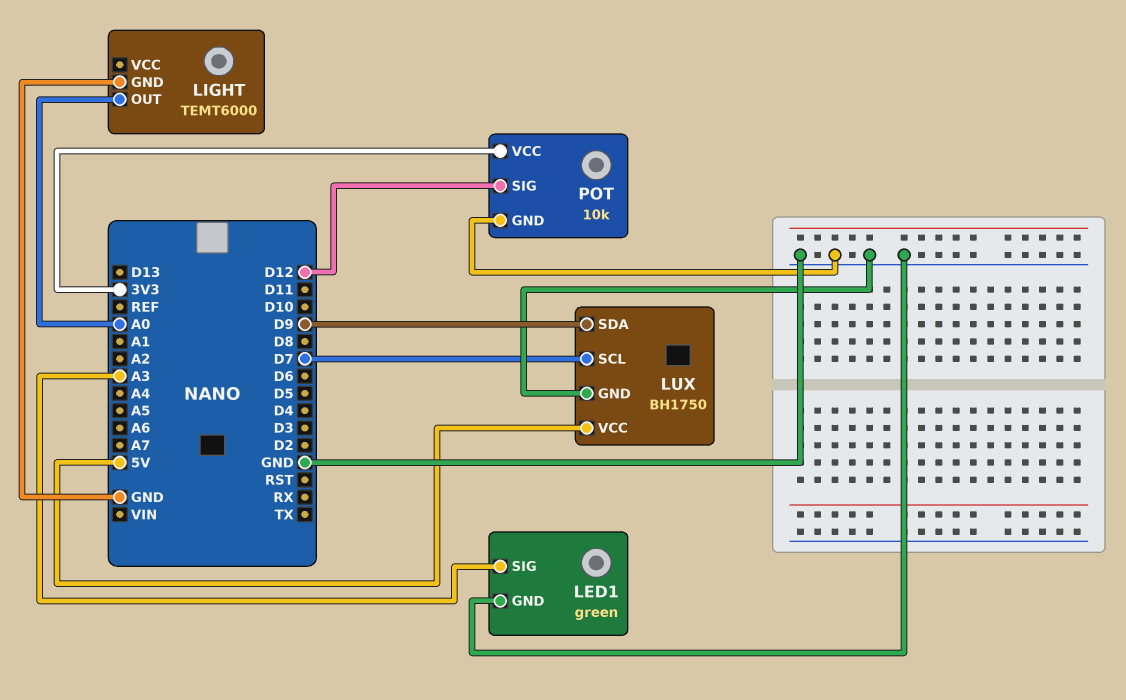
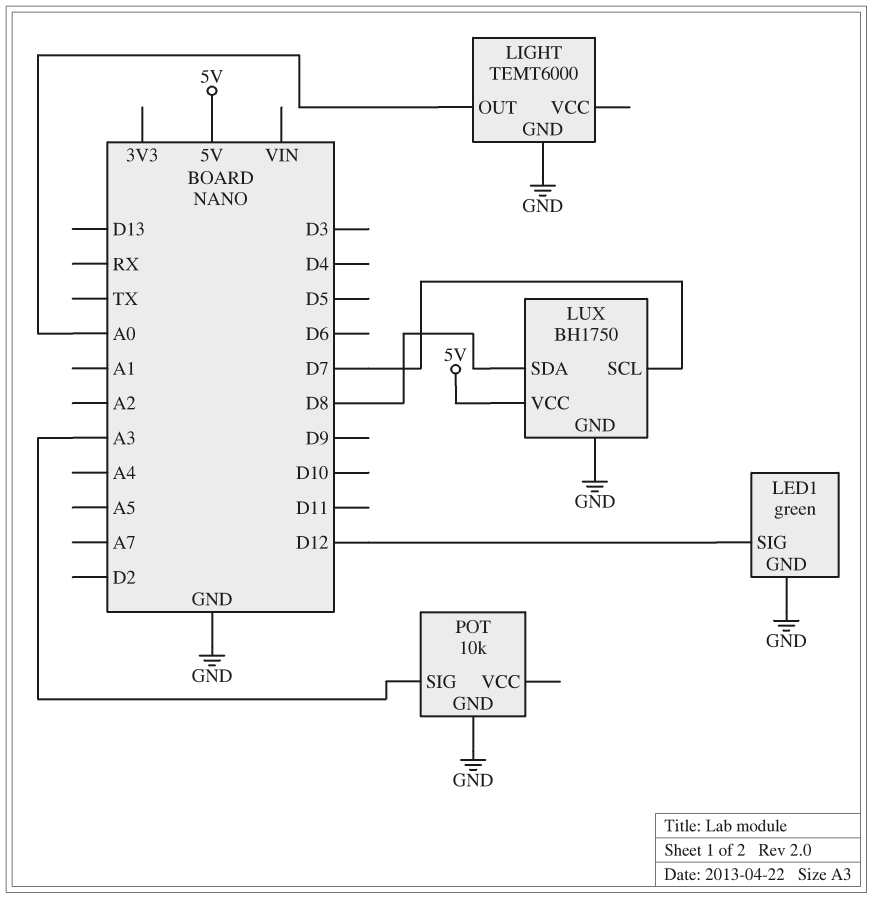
LED1 pin SIG: A3 -> D12
LUX pin SDA: D9 -> D8
POT pin SIG: D12 -> A3
POT pin VCC: 3V3 -> none

